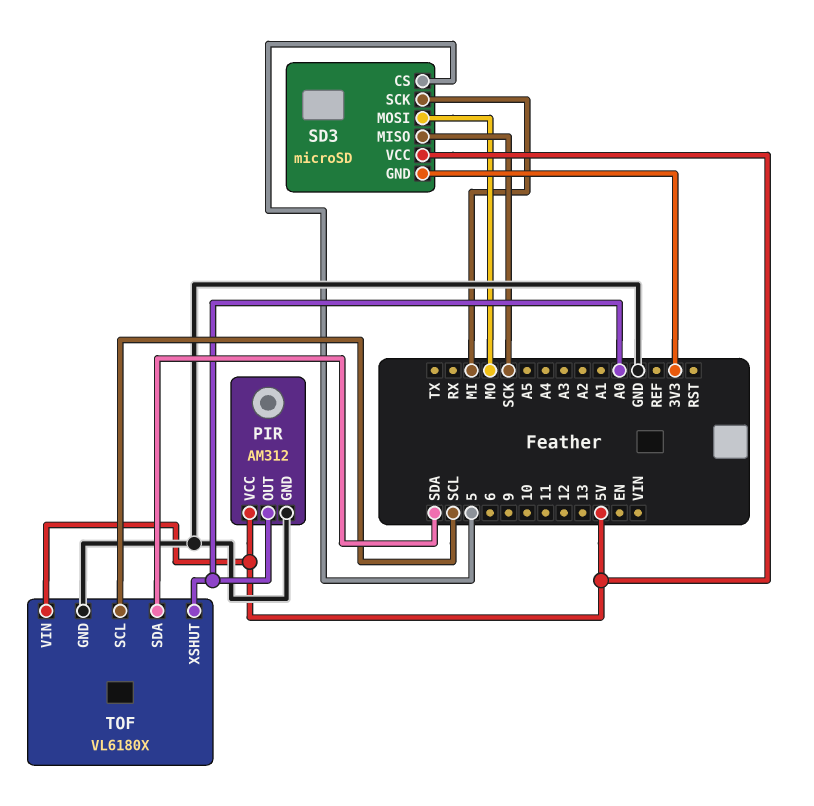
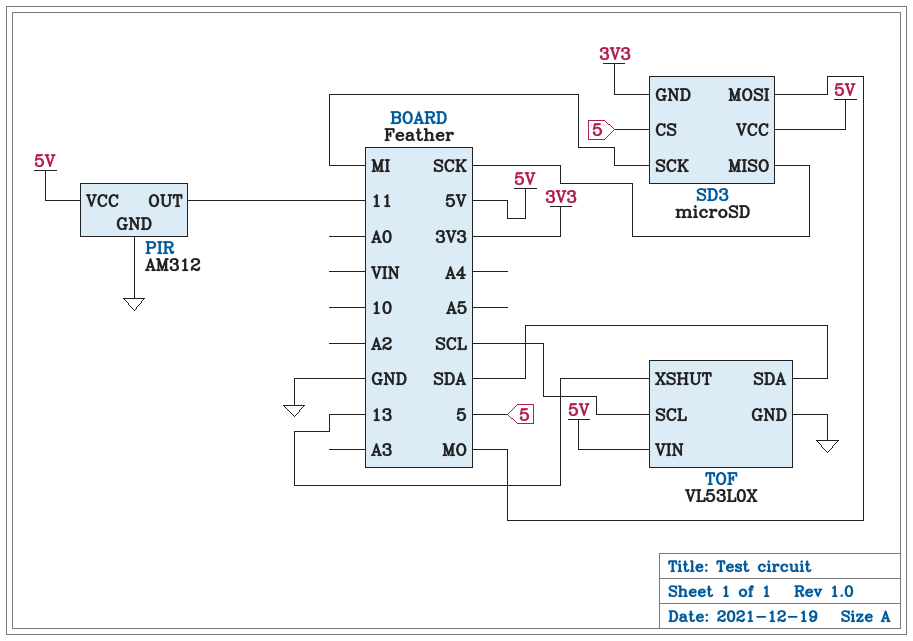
PIR pin OUT: A0 -> 11
TOF: VL6180X -> VL53L0X
TOF pin XSHUT: A0 -> 13

